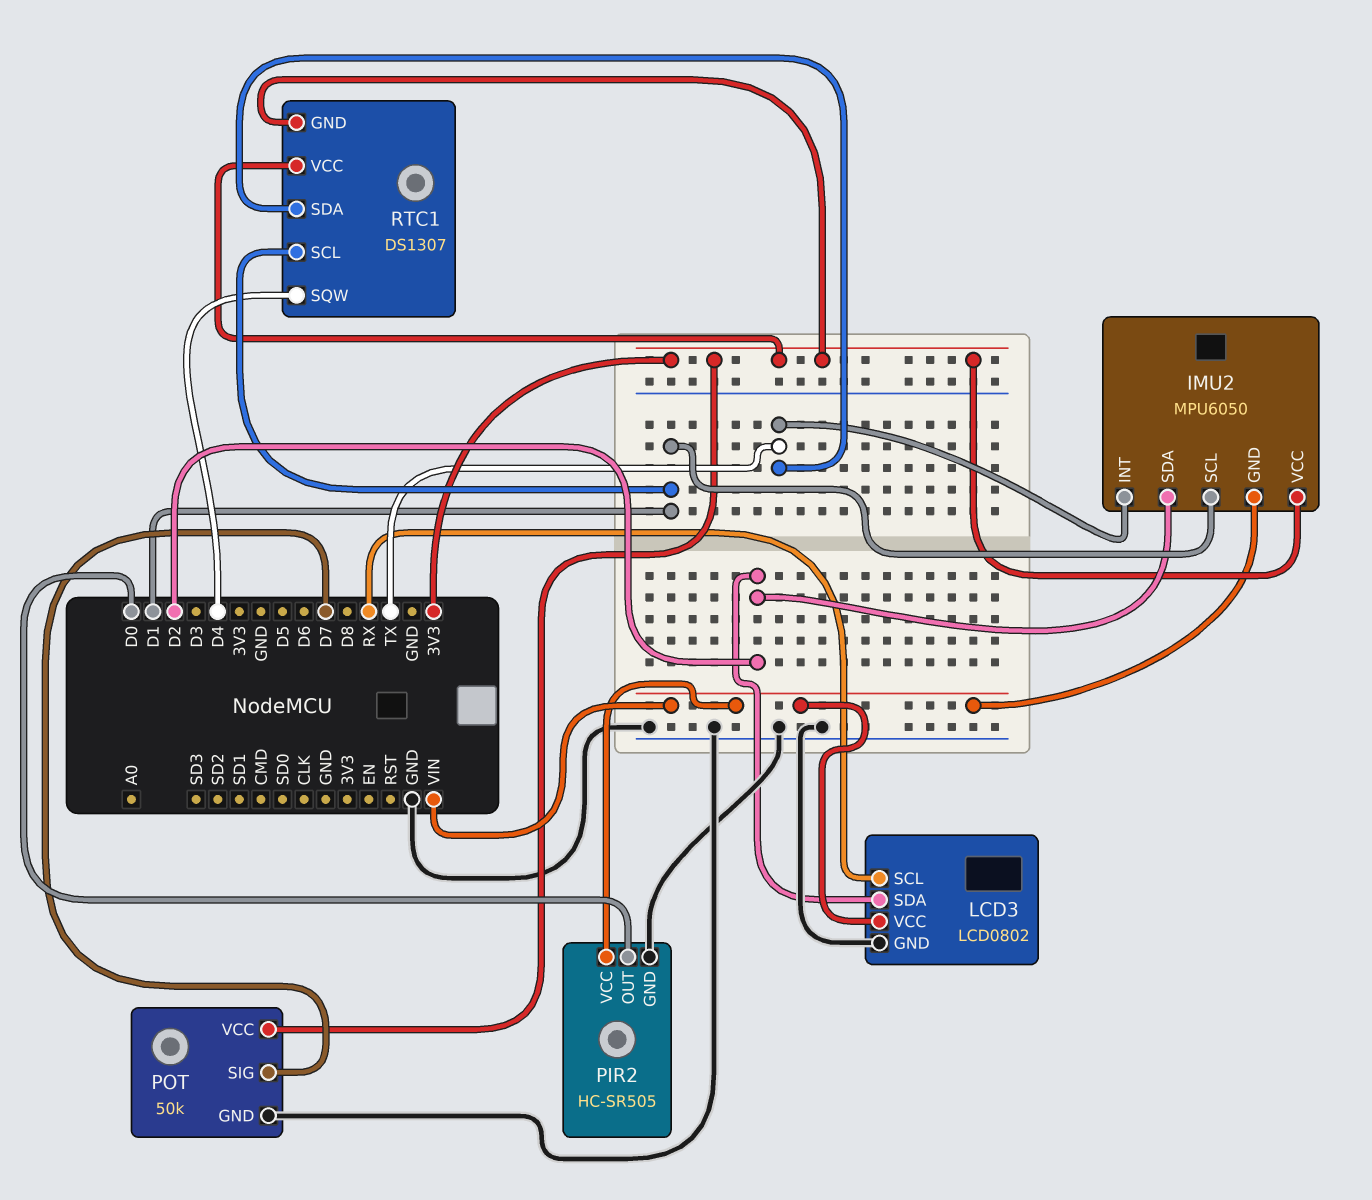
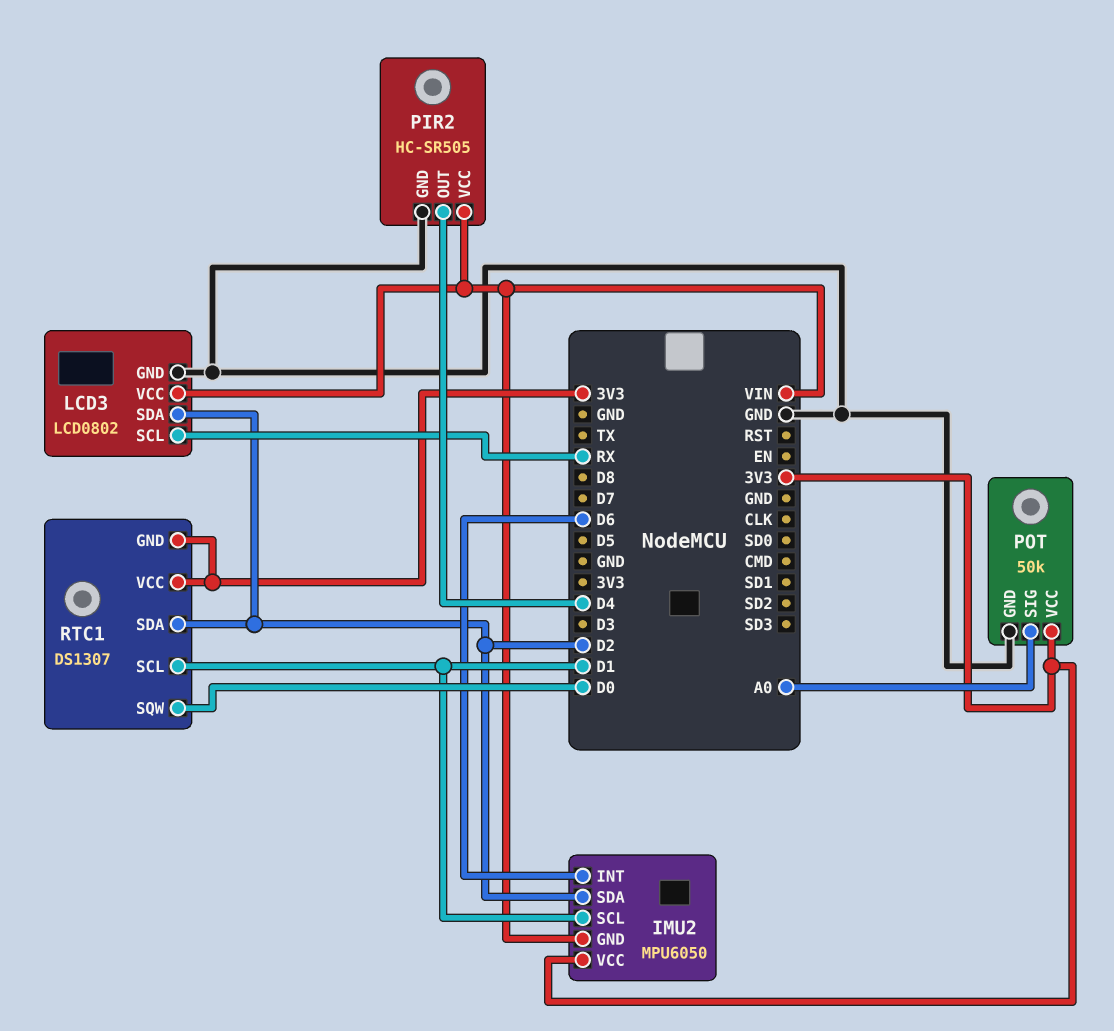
IMU2 pin INT: TX -> D6
PIR2 pin OUT: D0 -> D4
POT pin SIG: D7 -> A0
RTC1 pin SDA: TX -> D2
RTC1 pin SQW: D4 -> D0

